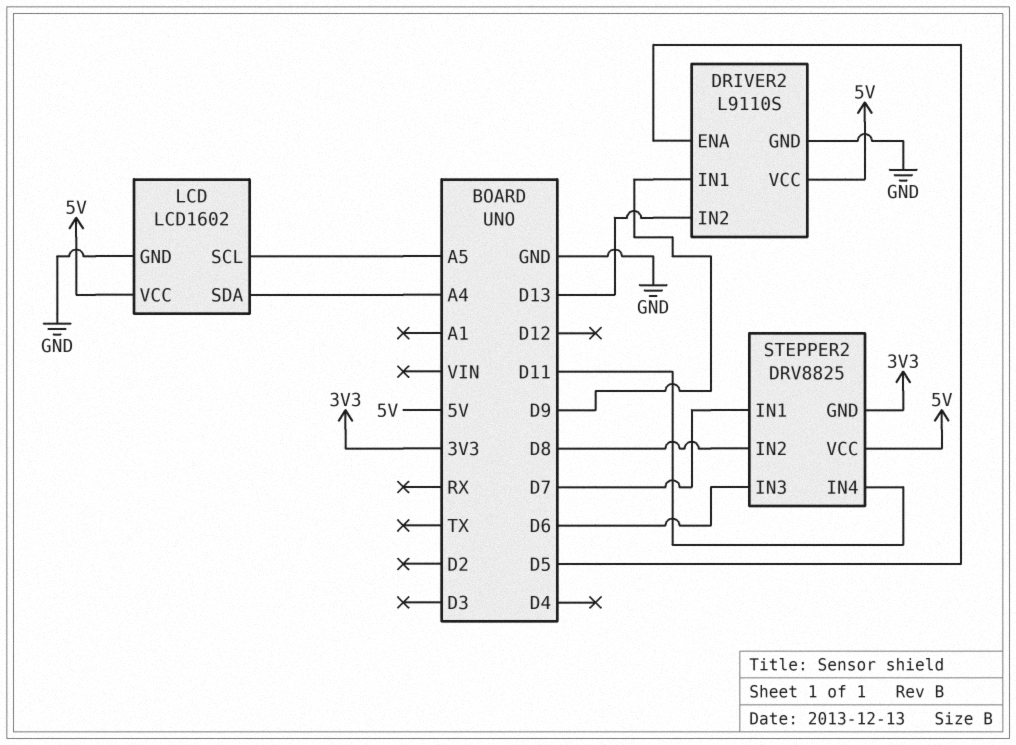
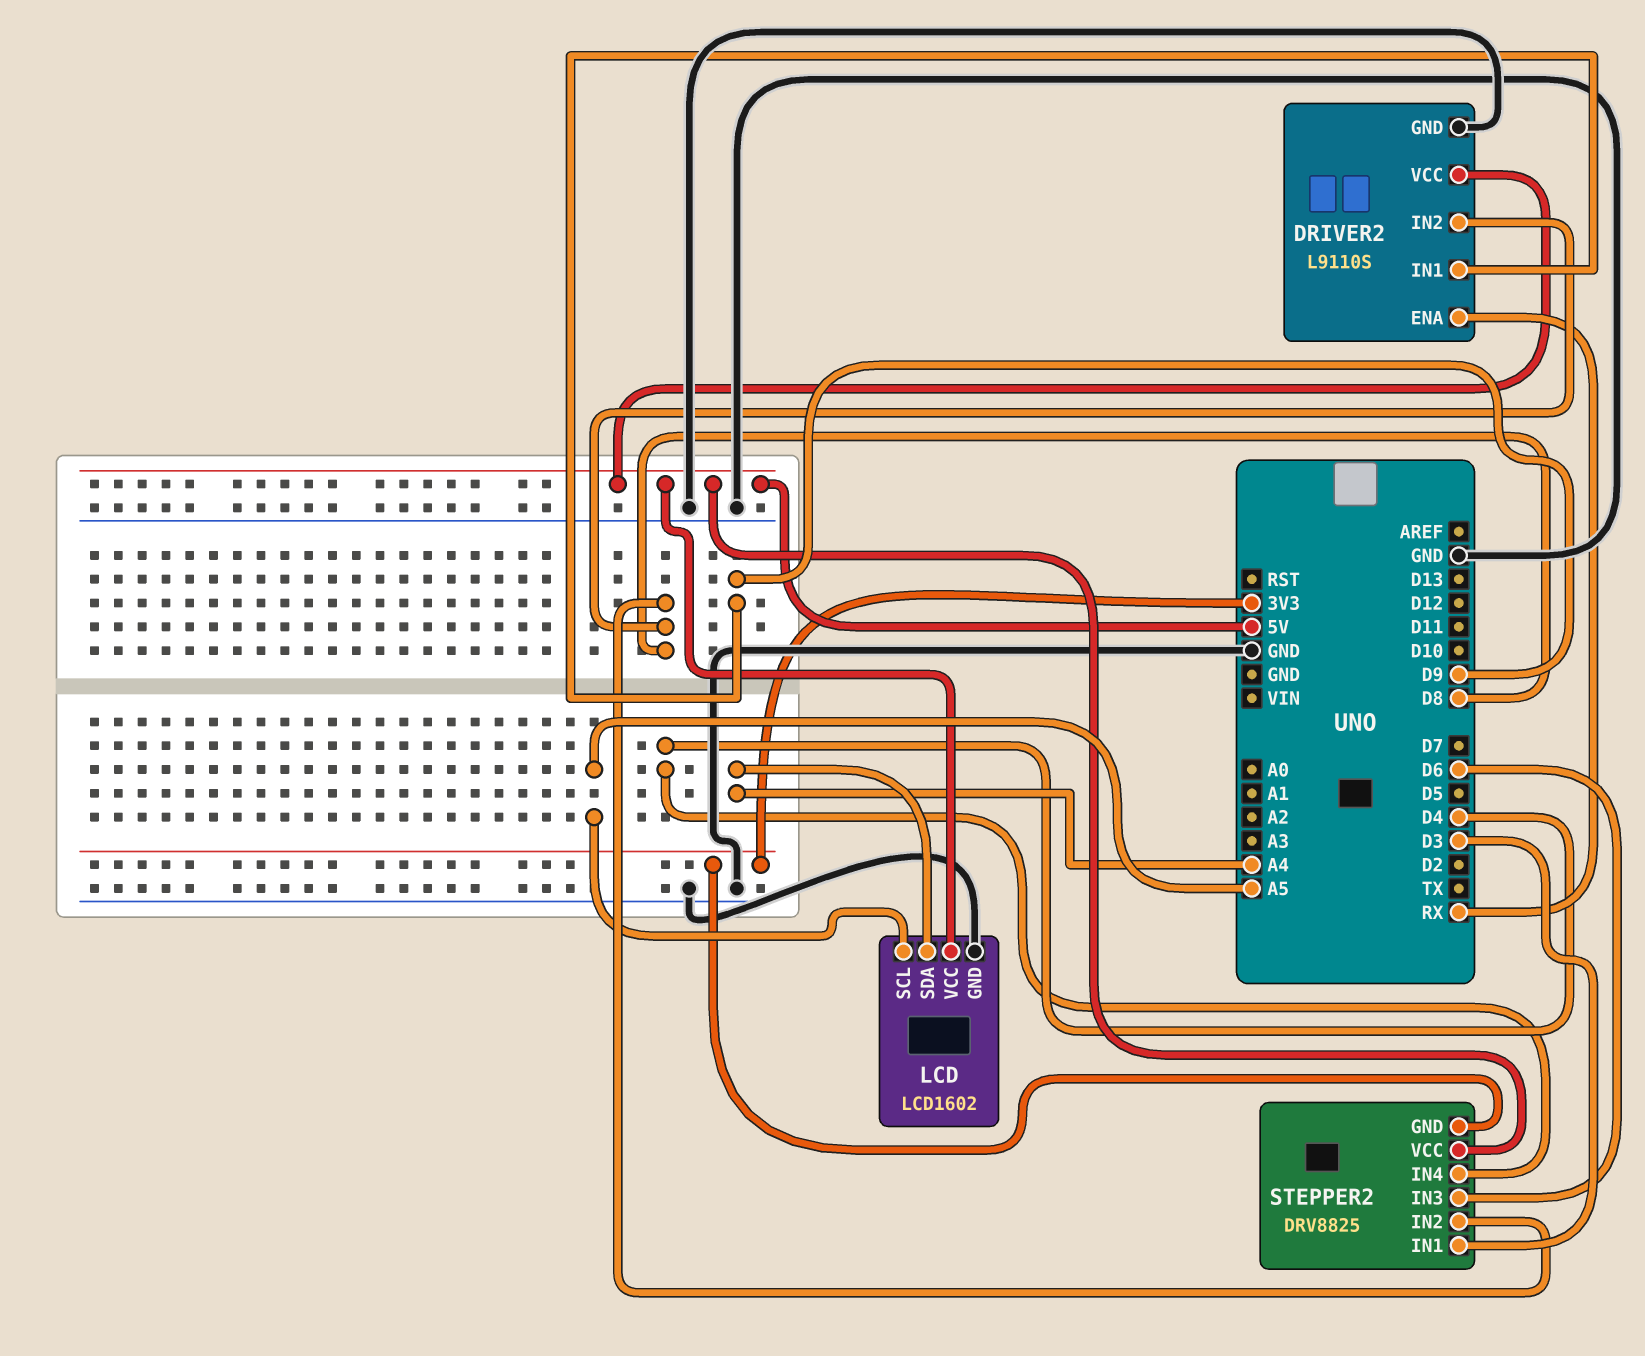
DRIVER2 pin ENA: D5 -> RX
DRIVER2 pin IN2: D13 -> D8
STEPPER2 pin IN1: D7 -> D3
STEPPER2 pin IN4: D11 -> D4

